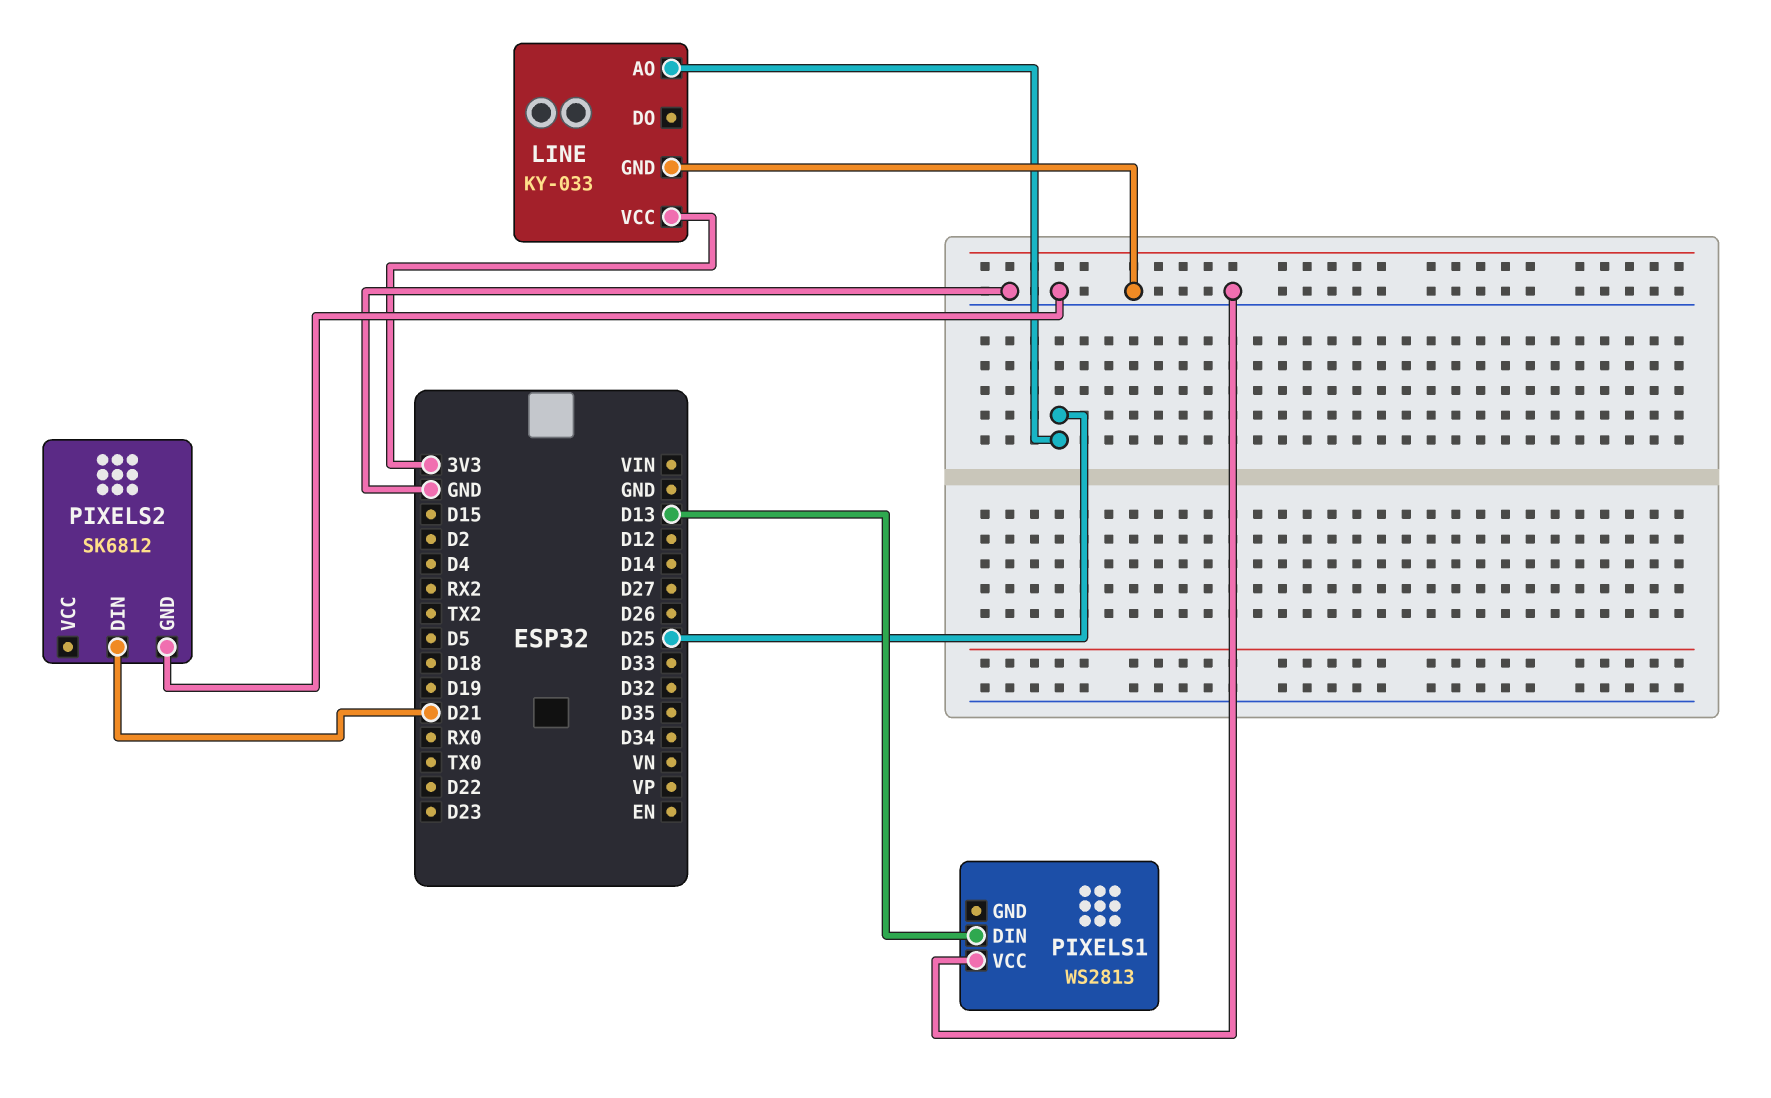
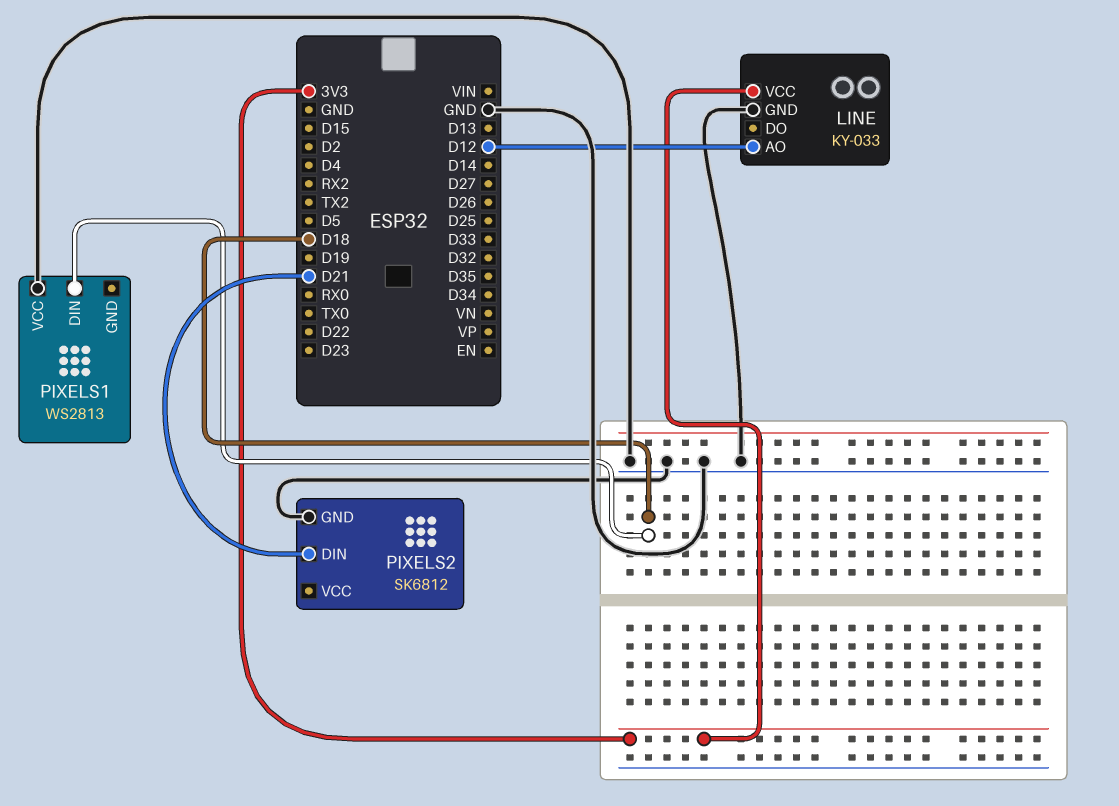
LINE pin AO: D25 -> D12
PIXELS1 pin DIN: D13 -> D18

